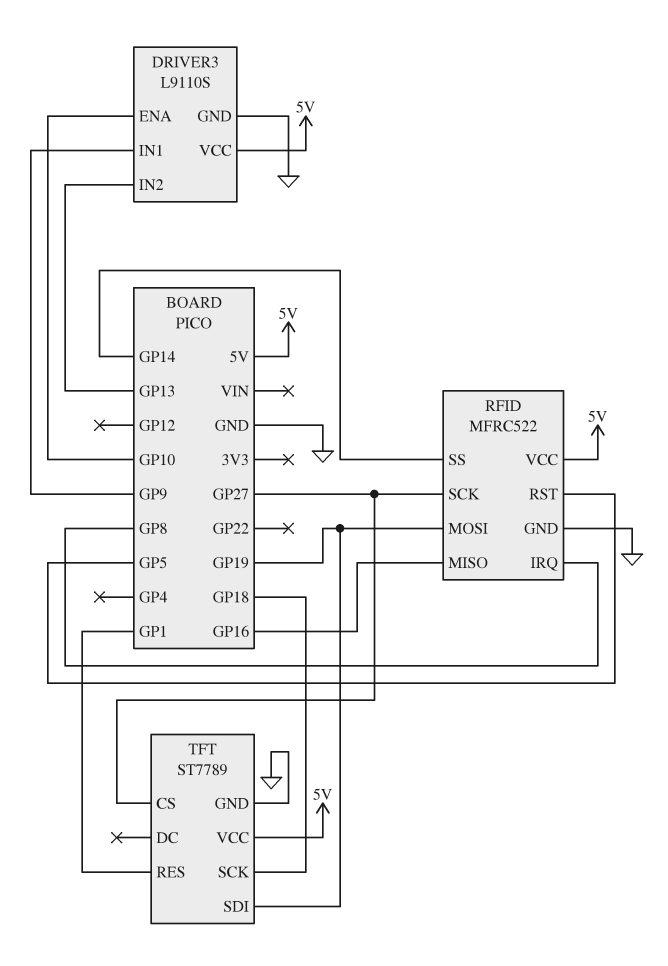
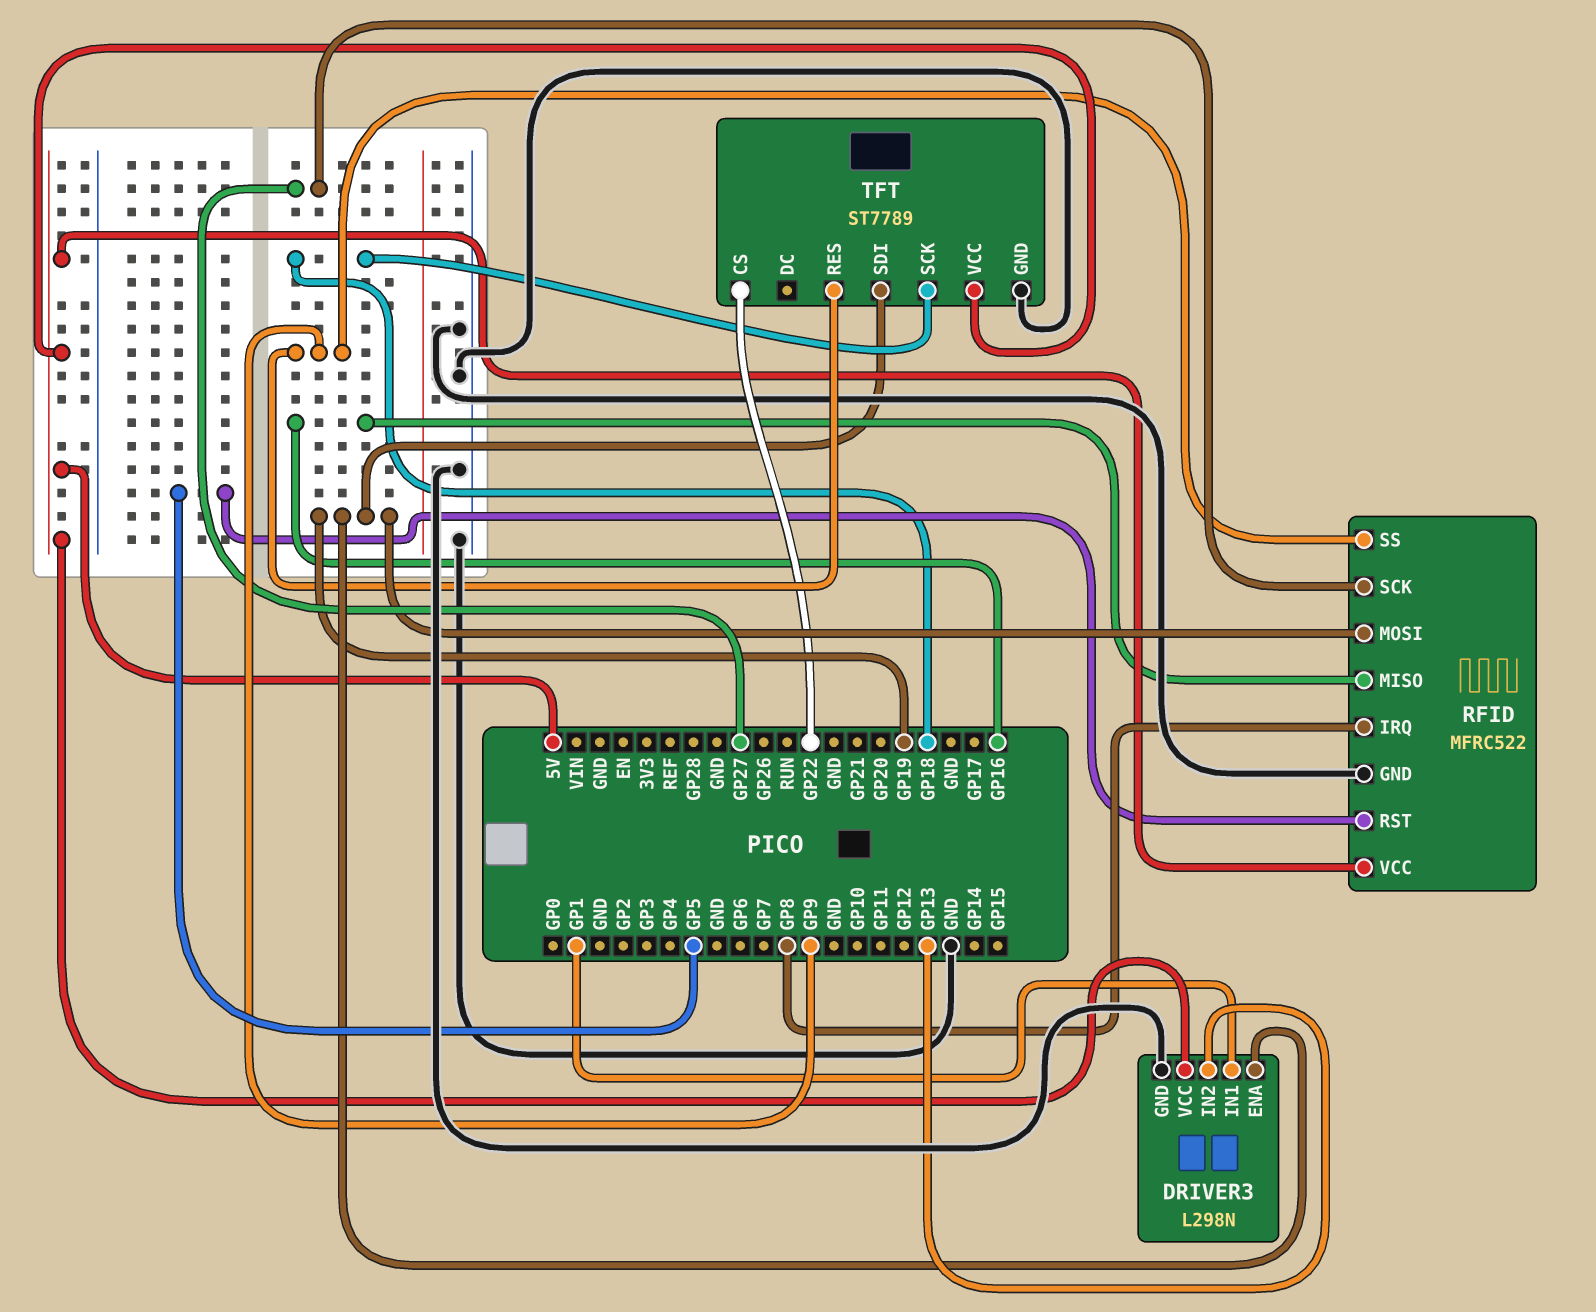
DRIVER3: L9110S -> L298N
DRIVER3 pin ENA: GP10 -> GP19
DRIVER3 pin IN1: GP9 -> GP1
RFID pin SS: GP14 -> GP9
TFT pin CS: GP27 -> GP22
TFT pin RES: GP1 -> GP9

